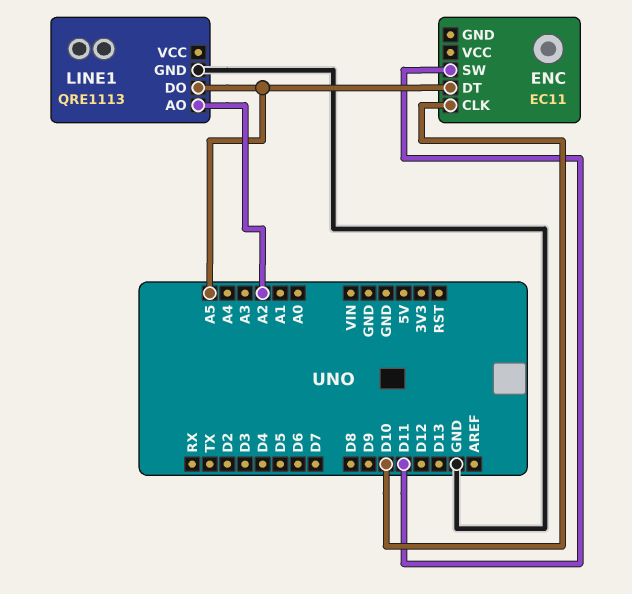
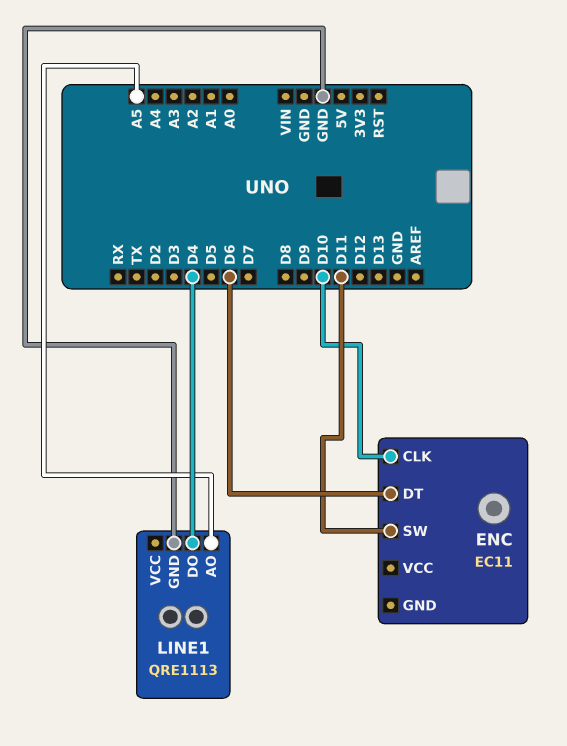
ENC pin DT: A5 -> D6
LINE1 pin AO: A2 -> A5
LINE1 pin DO: A5 -> D4

